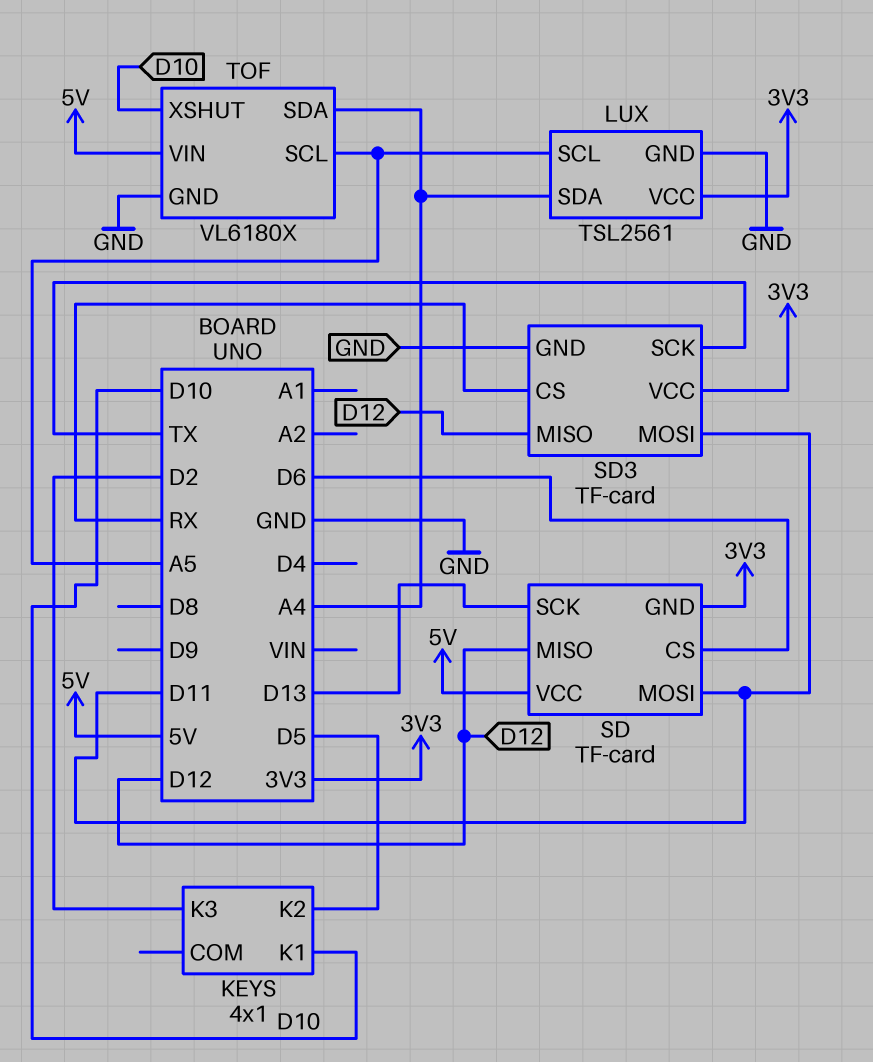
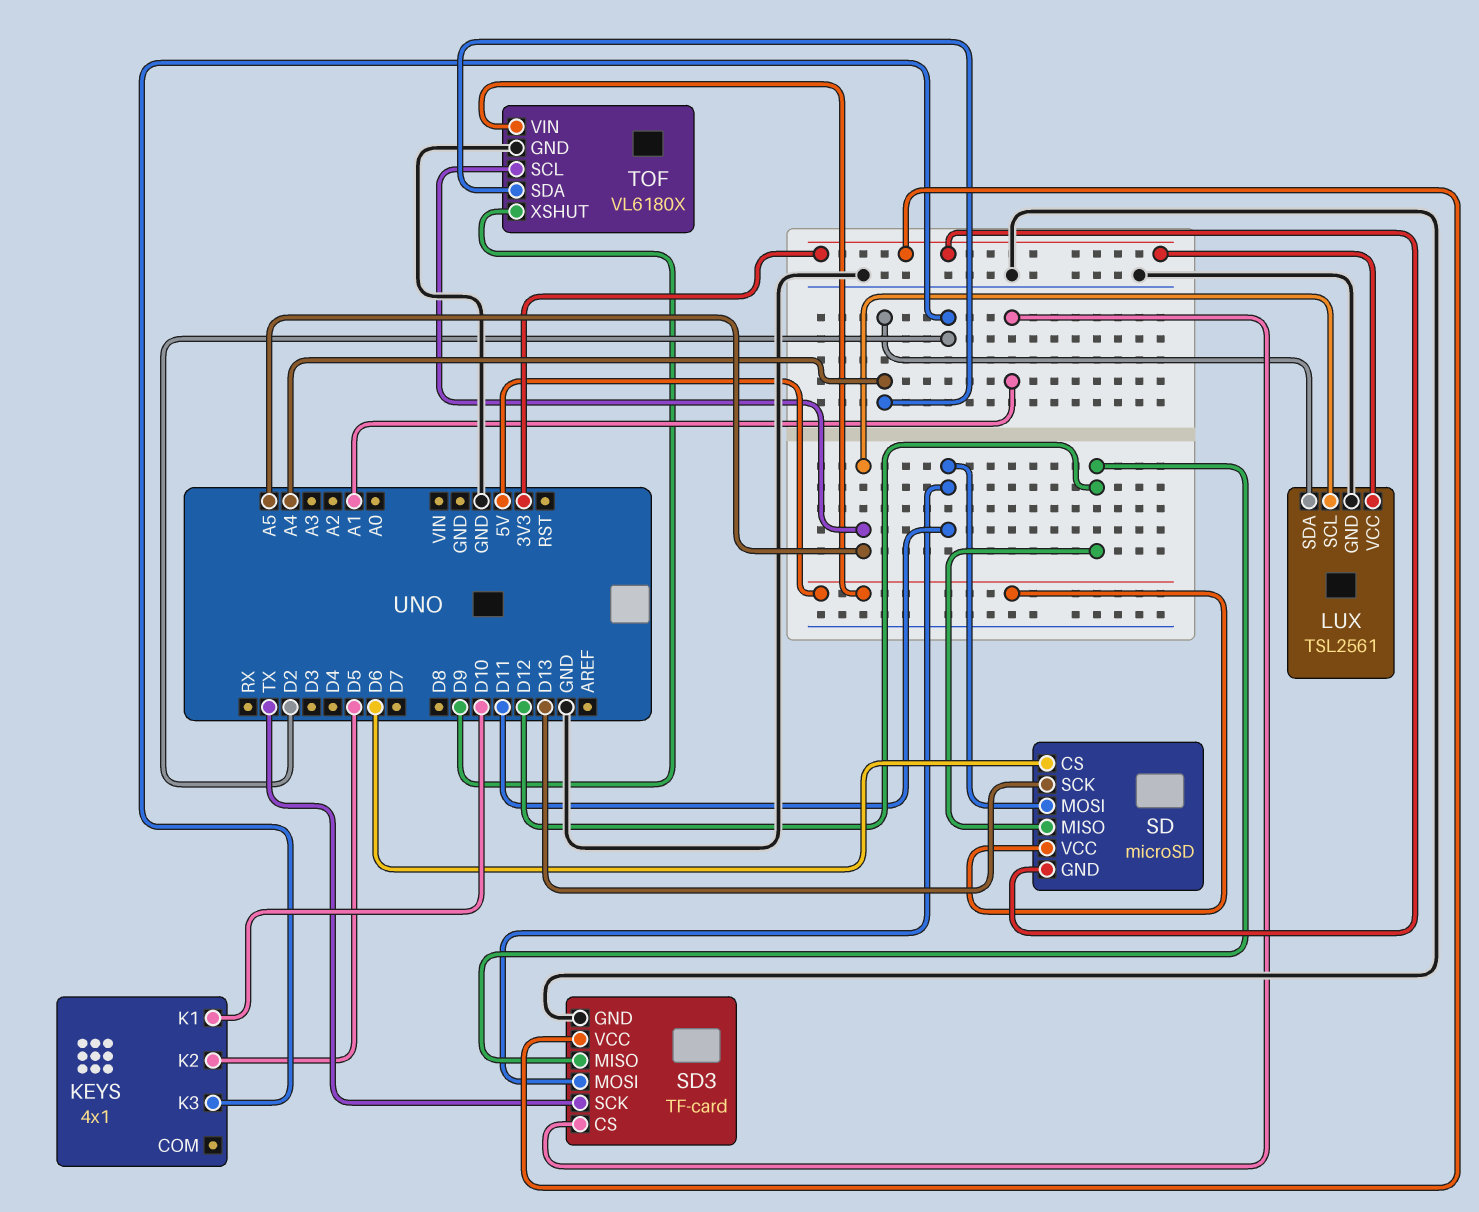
SD: TF-card -> microSD
SD3 pin CS: RX -> A1
TOF pin XSHUT: D10 -> D9

